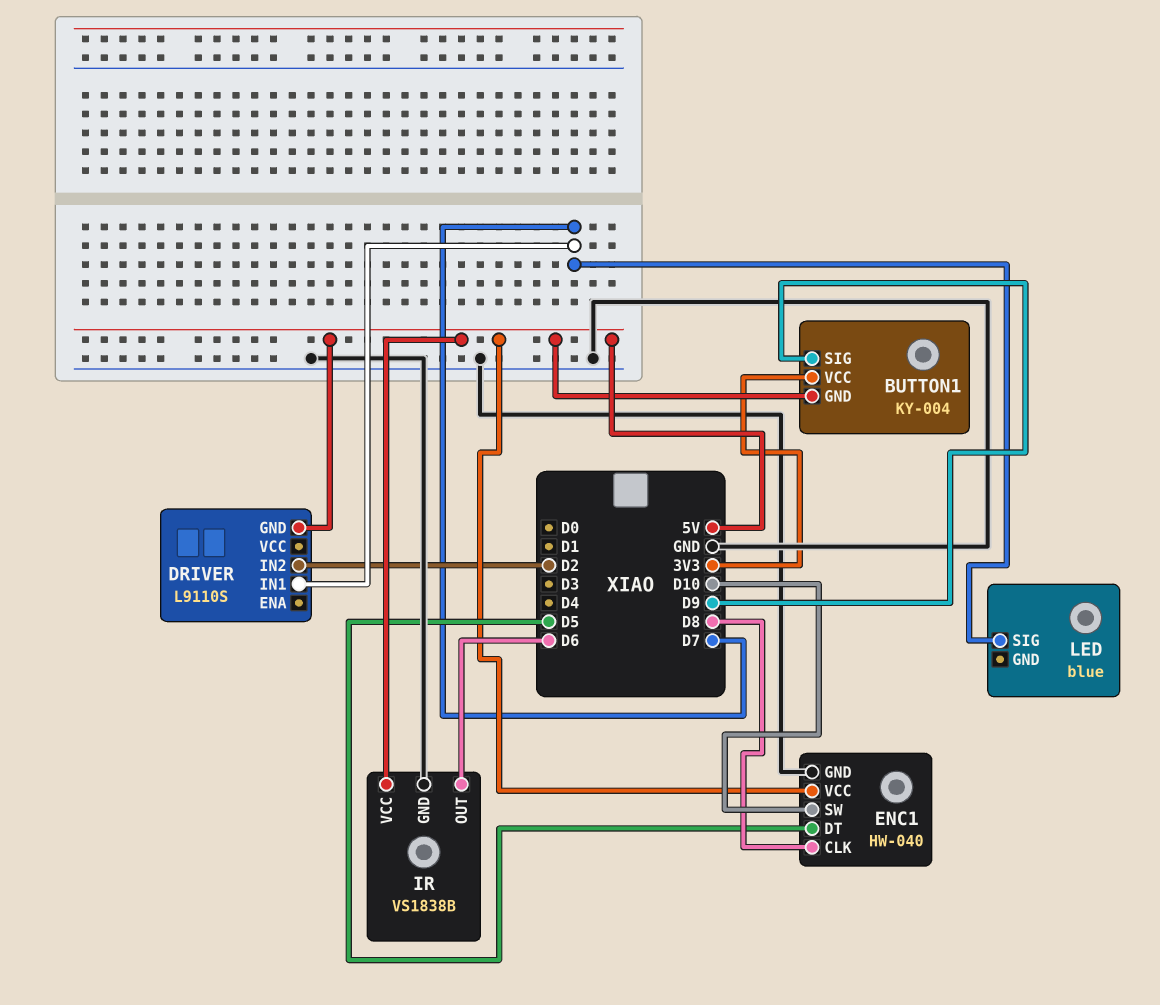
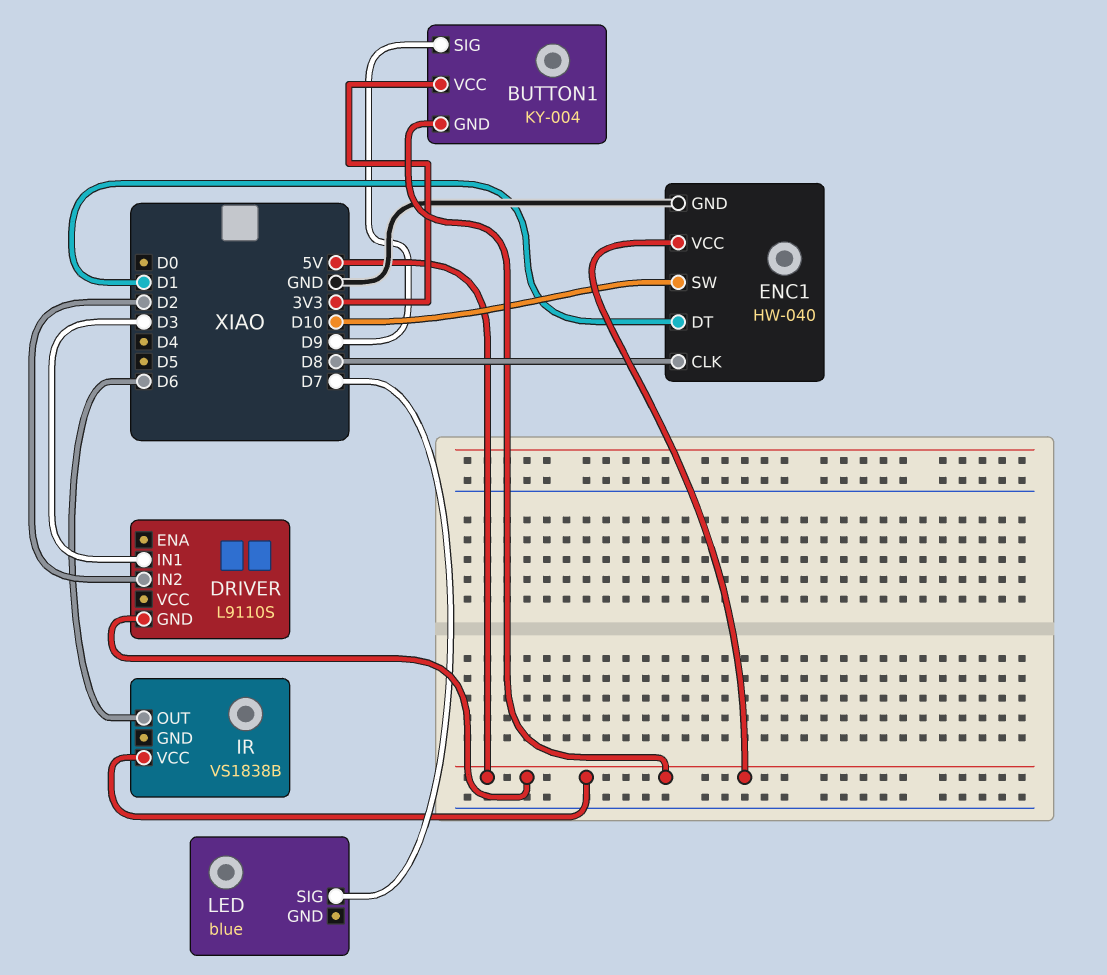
DRIVER pin IN1: D7 -> D3
ENC1 pin DT: D5 -> D1
IR pin GND: GND -> none

